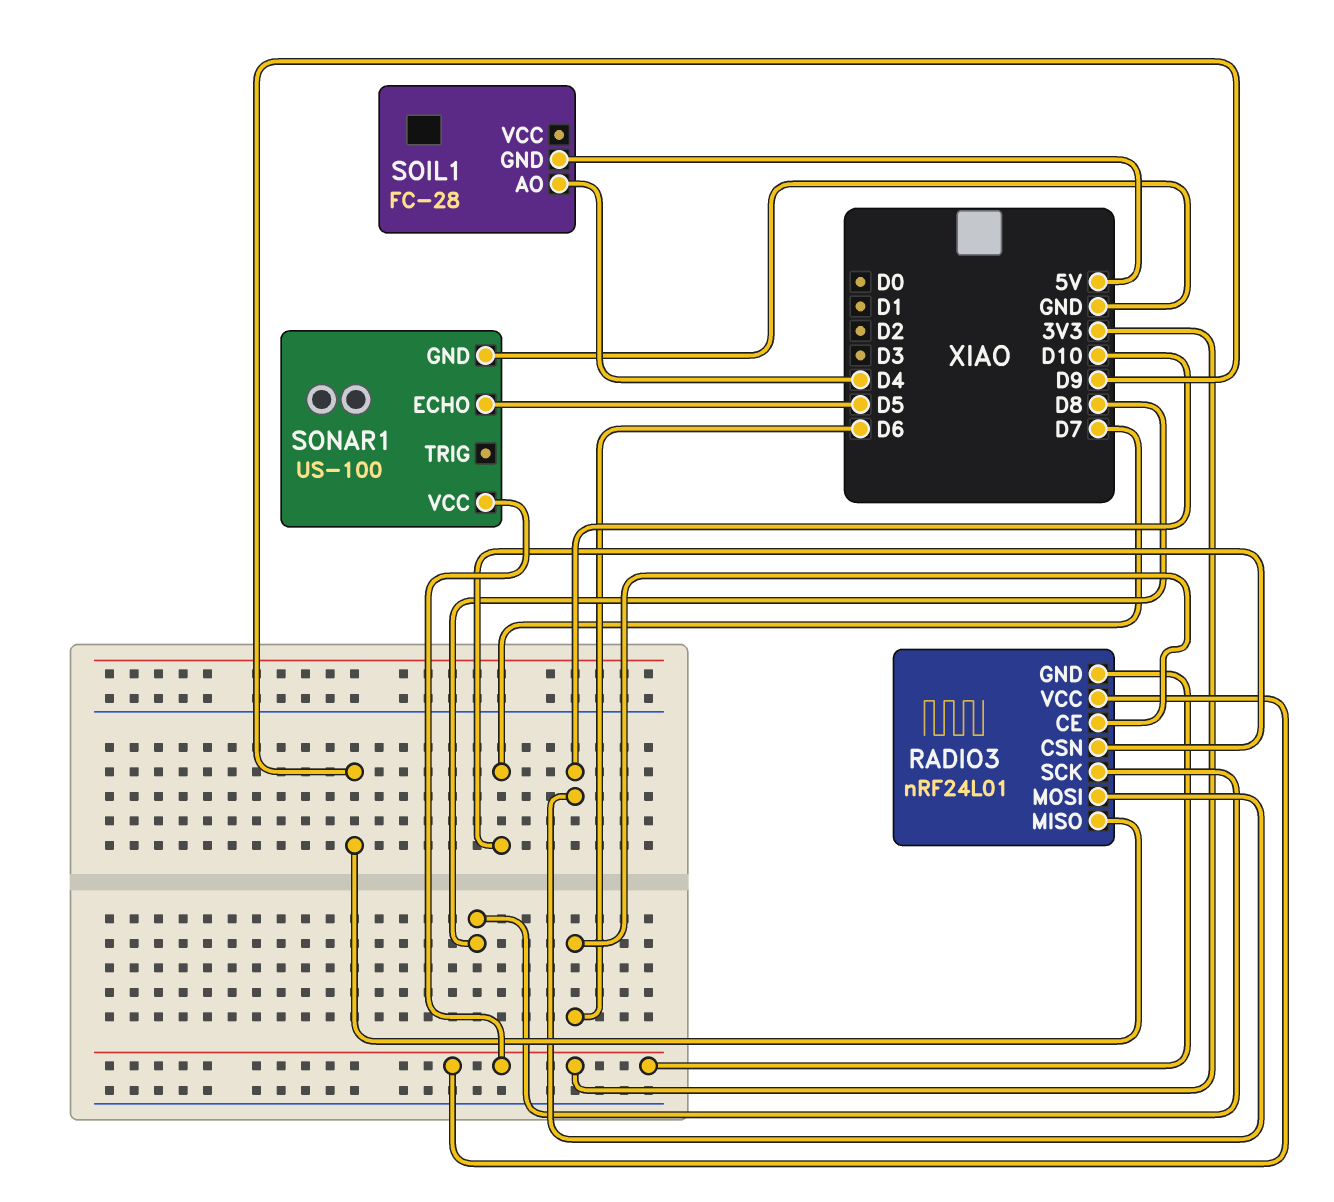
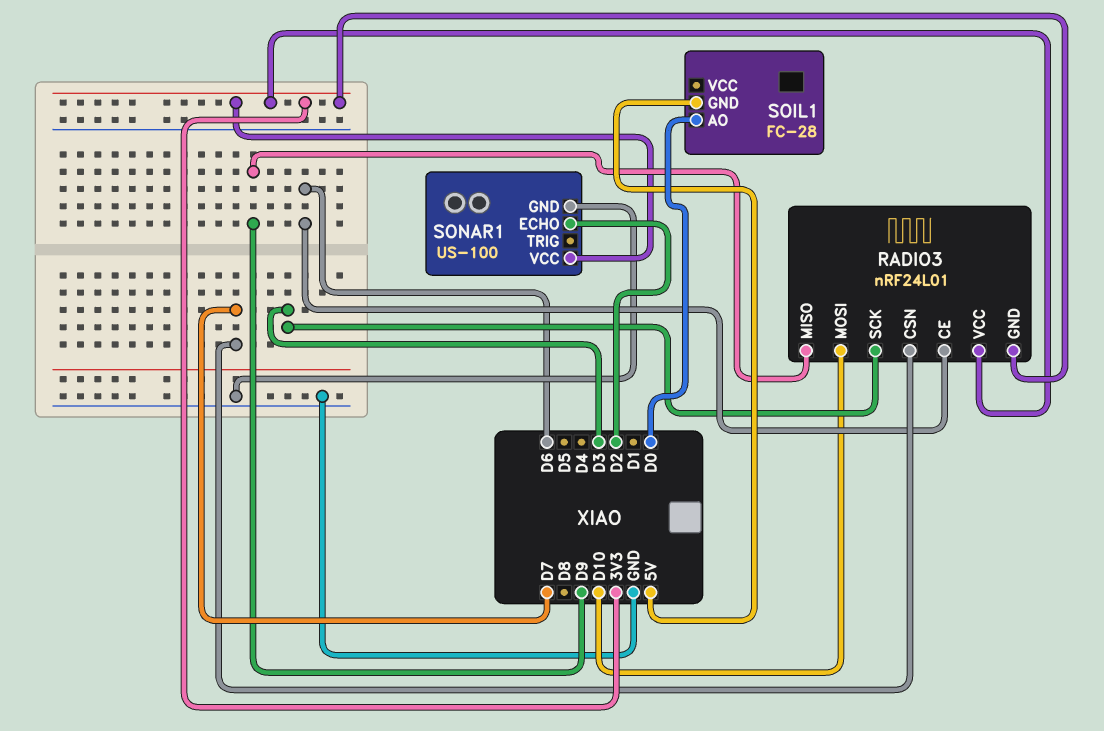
RADIO3 pin SCK: D8 -> D3
SOIL1 pin AO: D4 -> D0
SONAR1 pin ECHO: D5 -> D2

